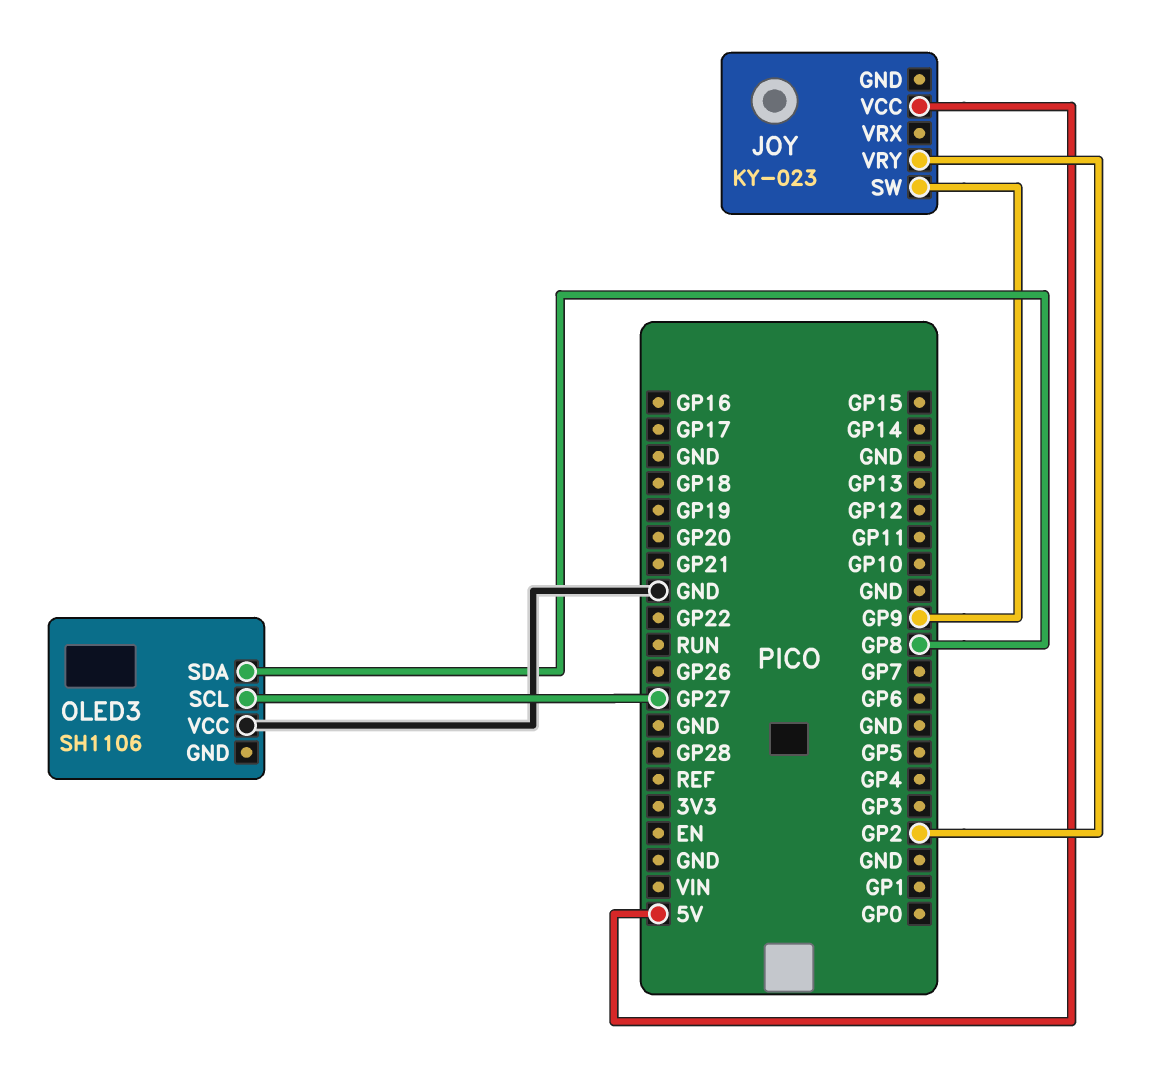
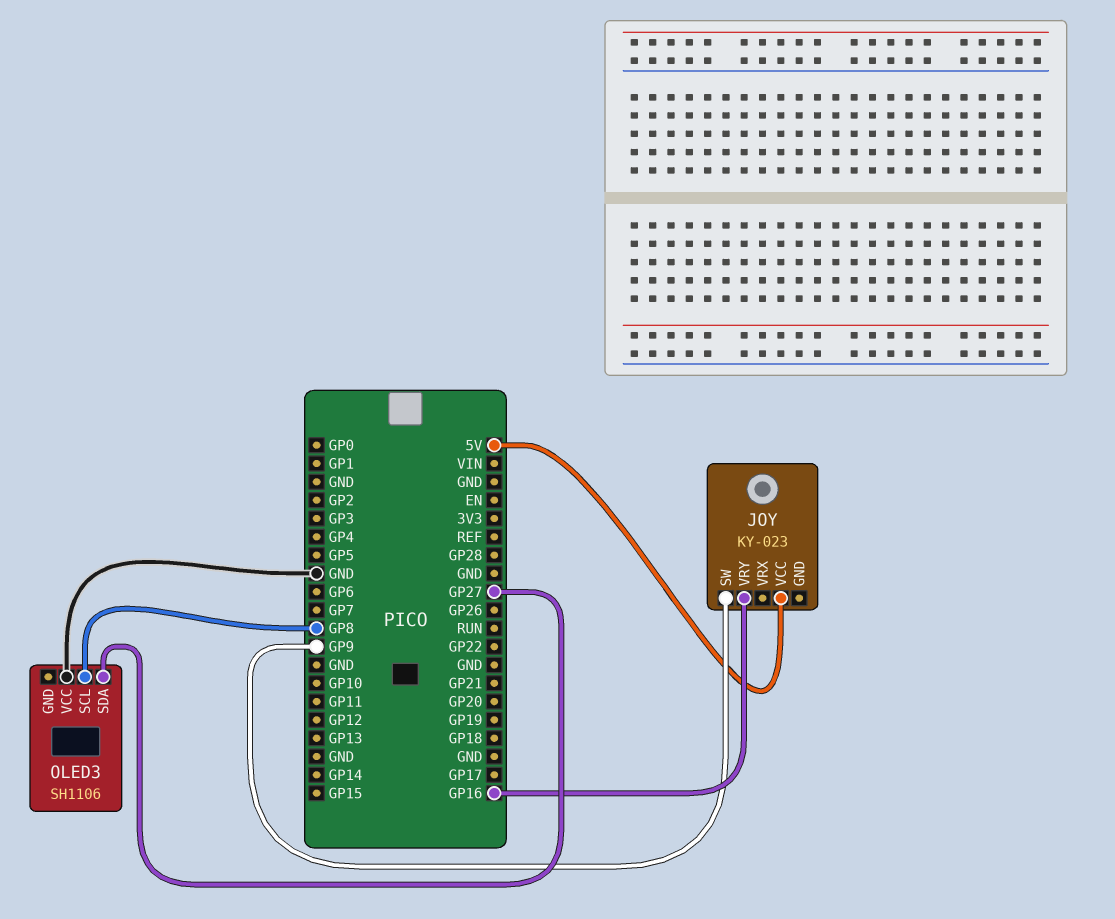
JOY pin VRY: GP2 -> GP16
OLED3 pin SCL: GP27 -> GP8
OLED3 pin SDA: GP8 -> GP27

